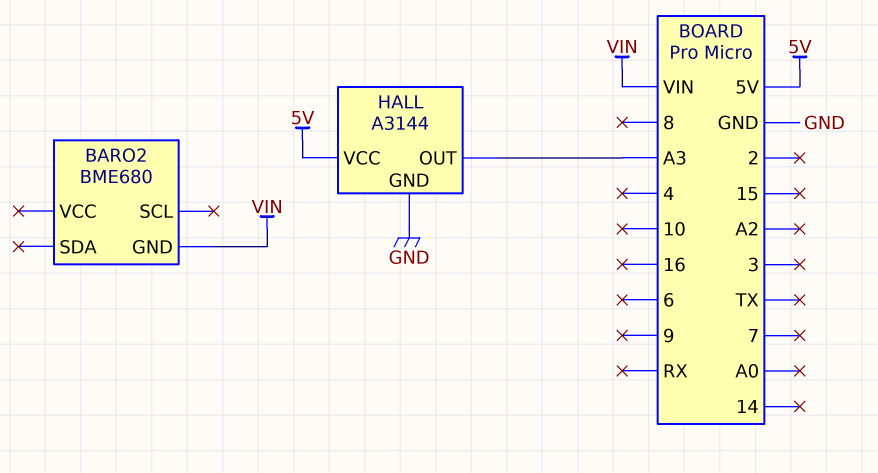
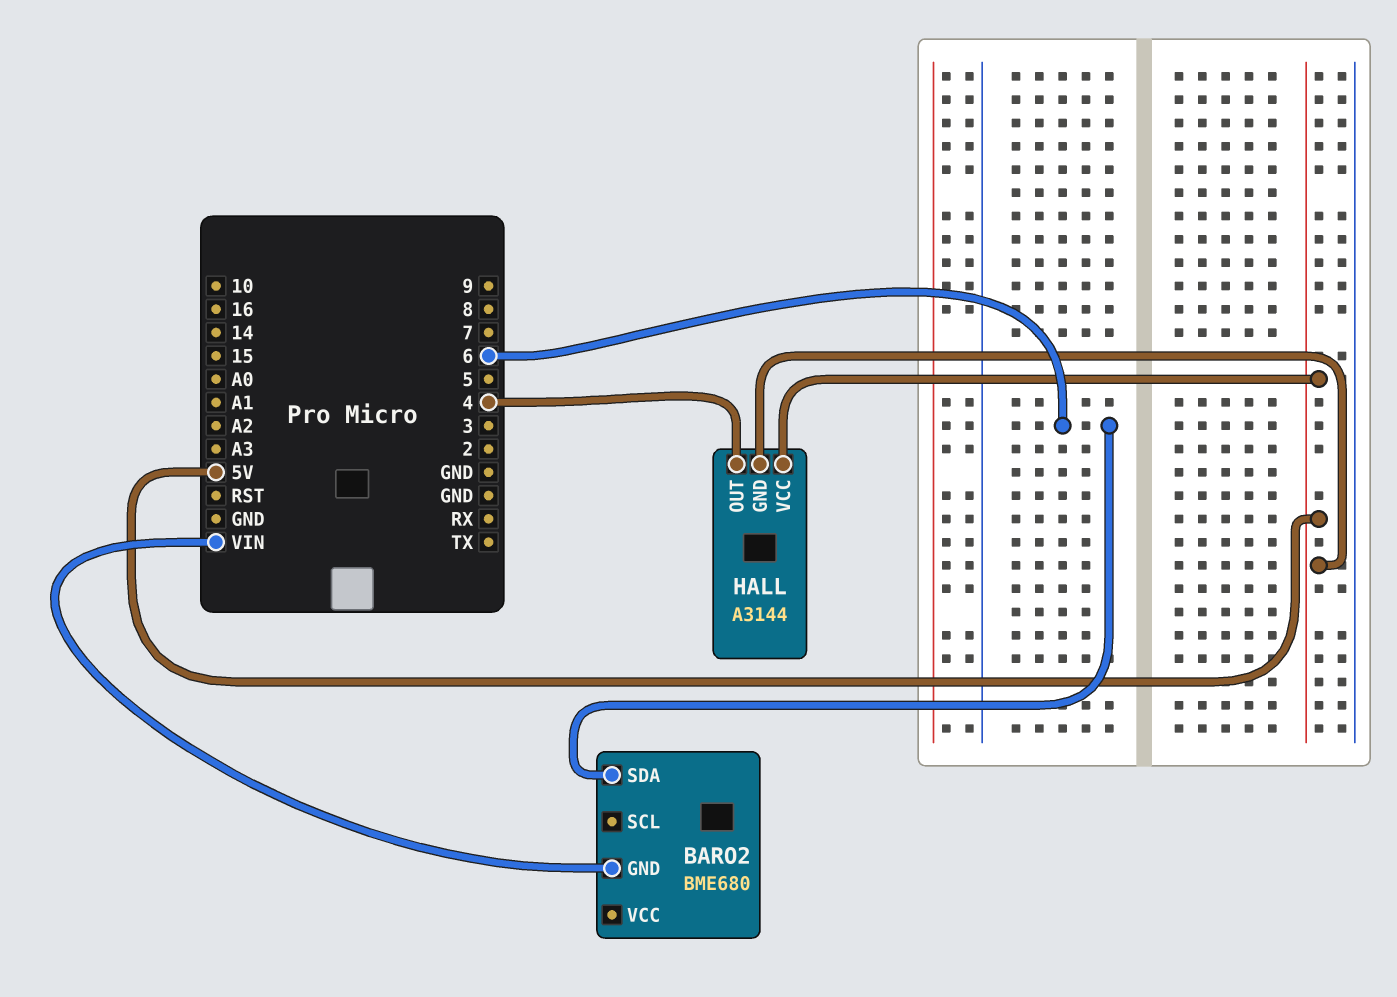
BARO2 pin SDA: none -> 6
HALL pin GND: GND -> 5V
HALL pin OUT: A3 -> 4

